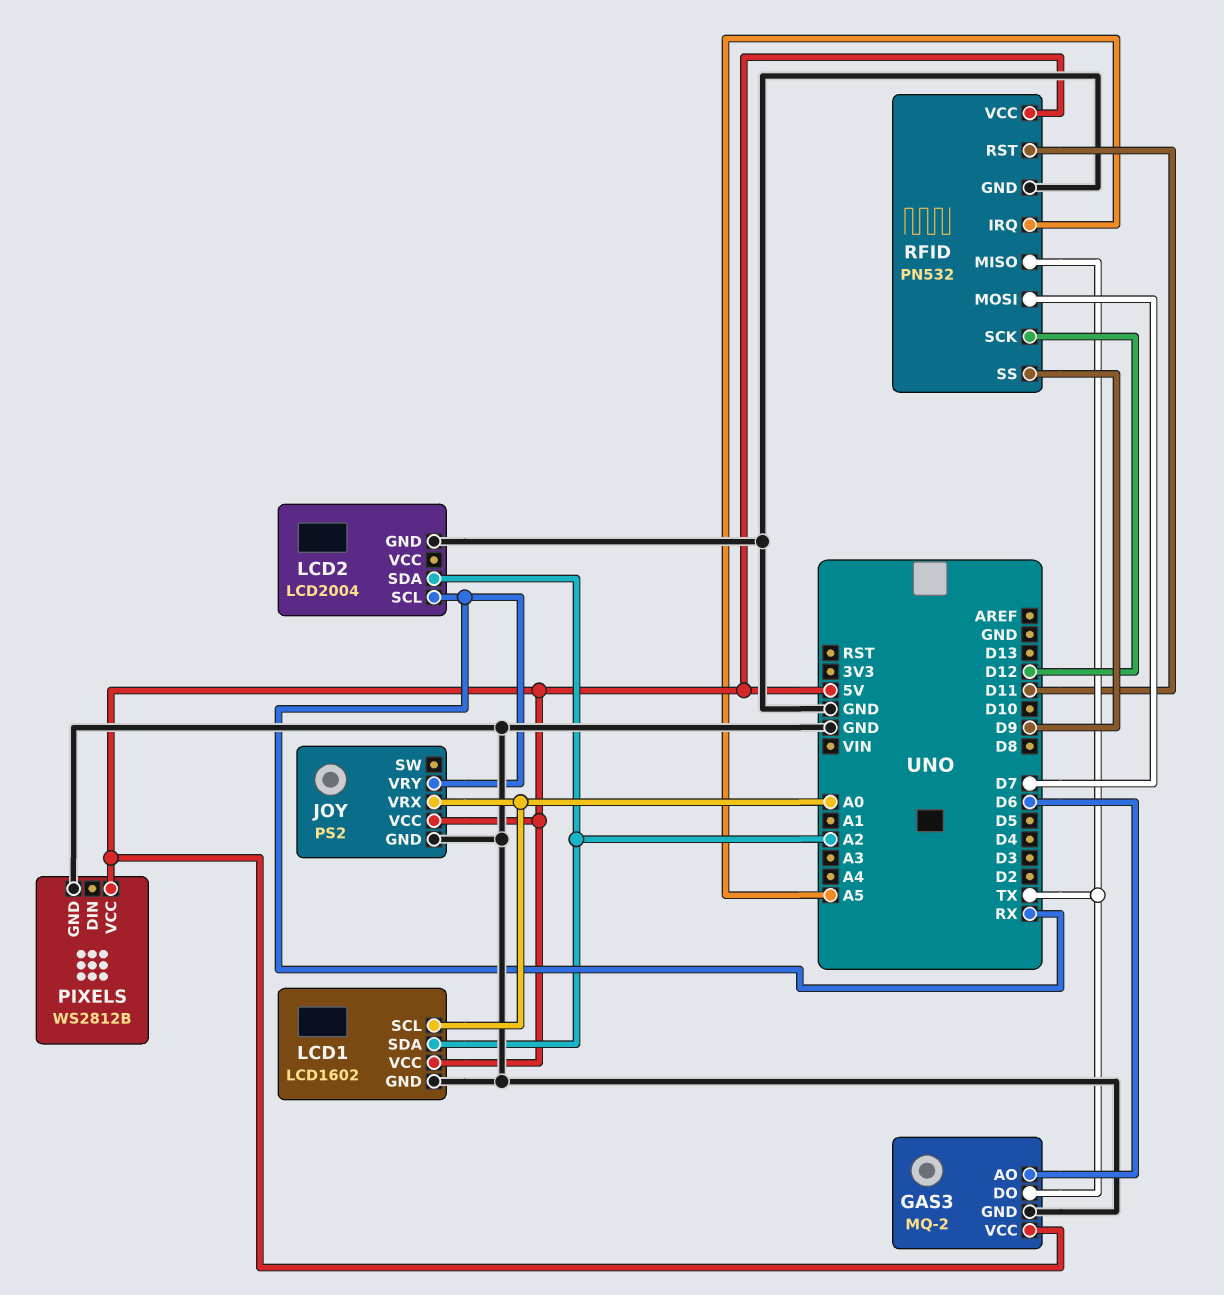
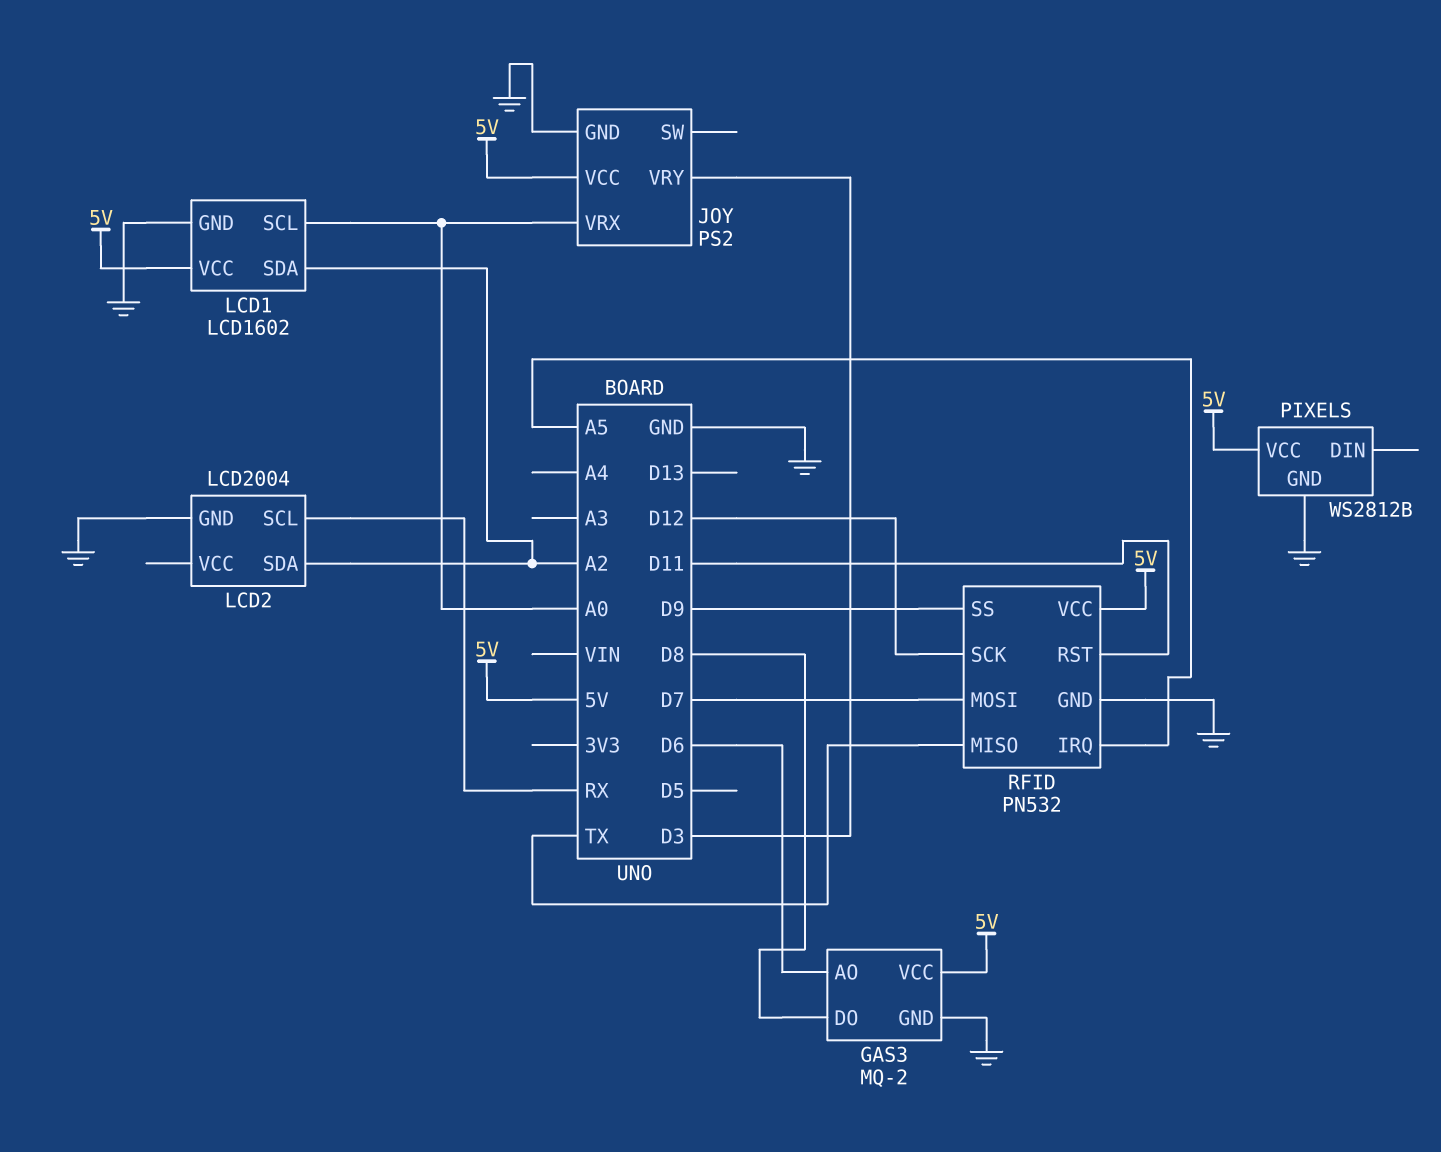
GAS3 pin DO: TX -> D8
JOY pin VRY: RX -> D3

